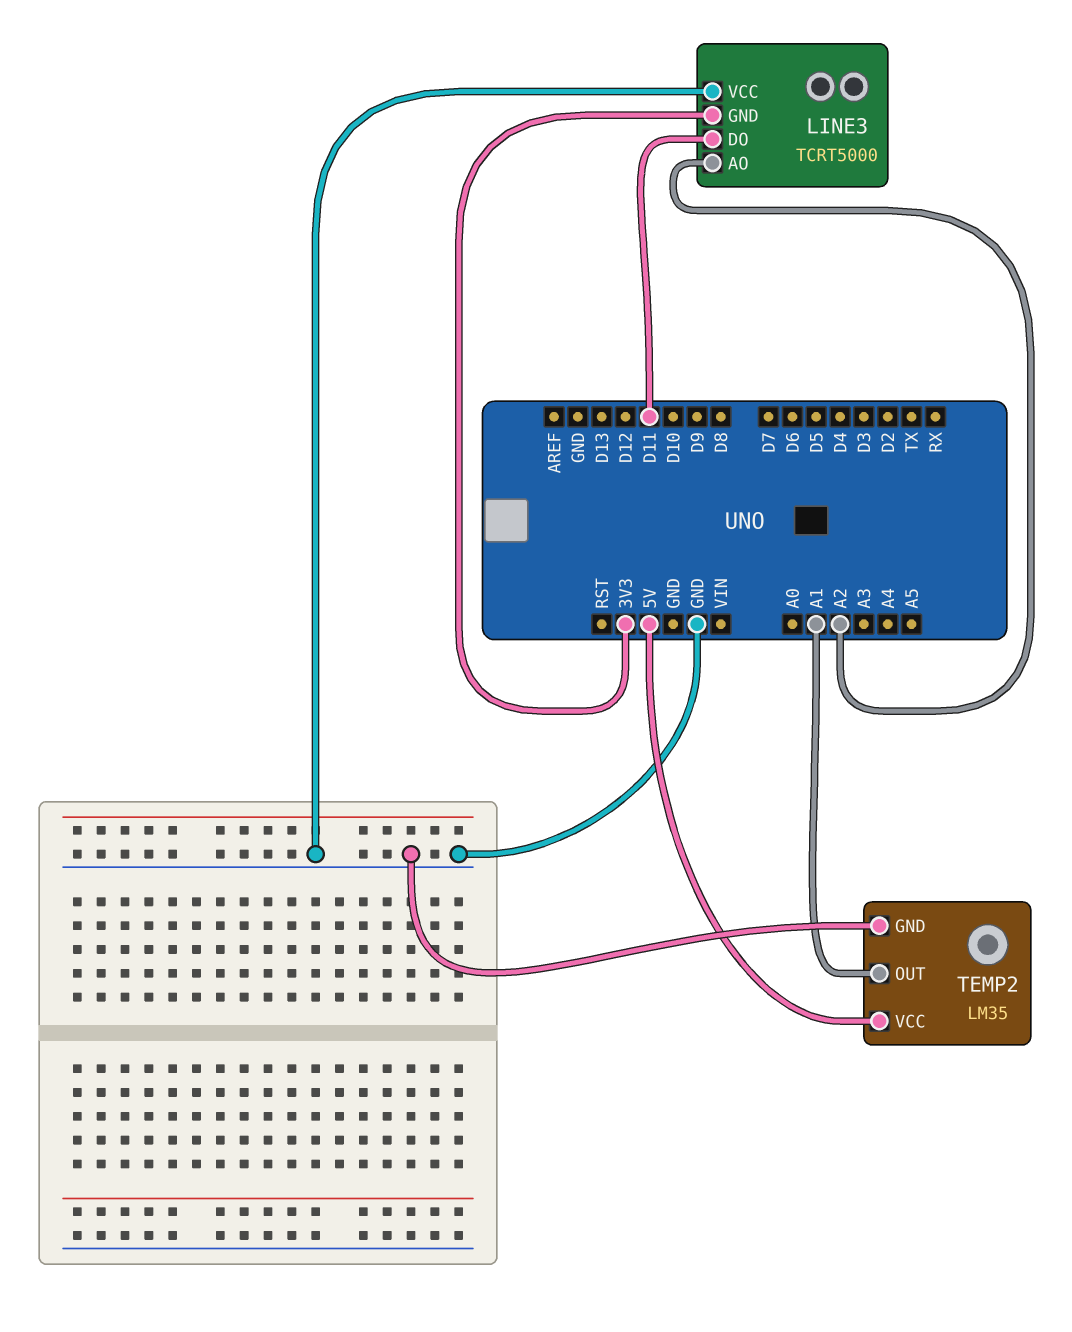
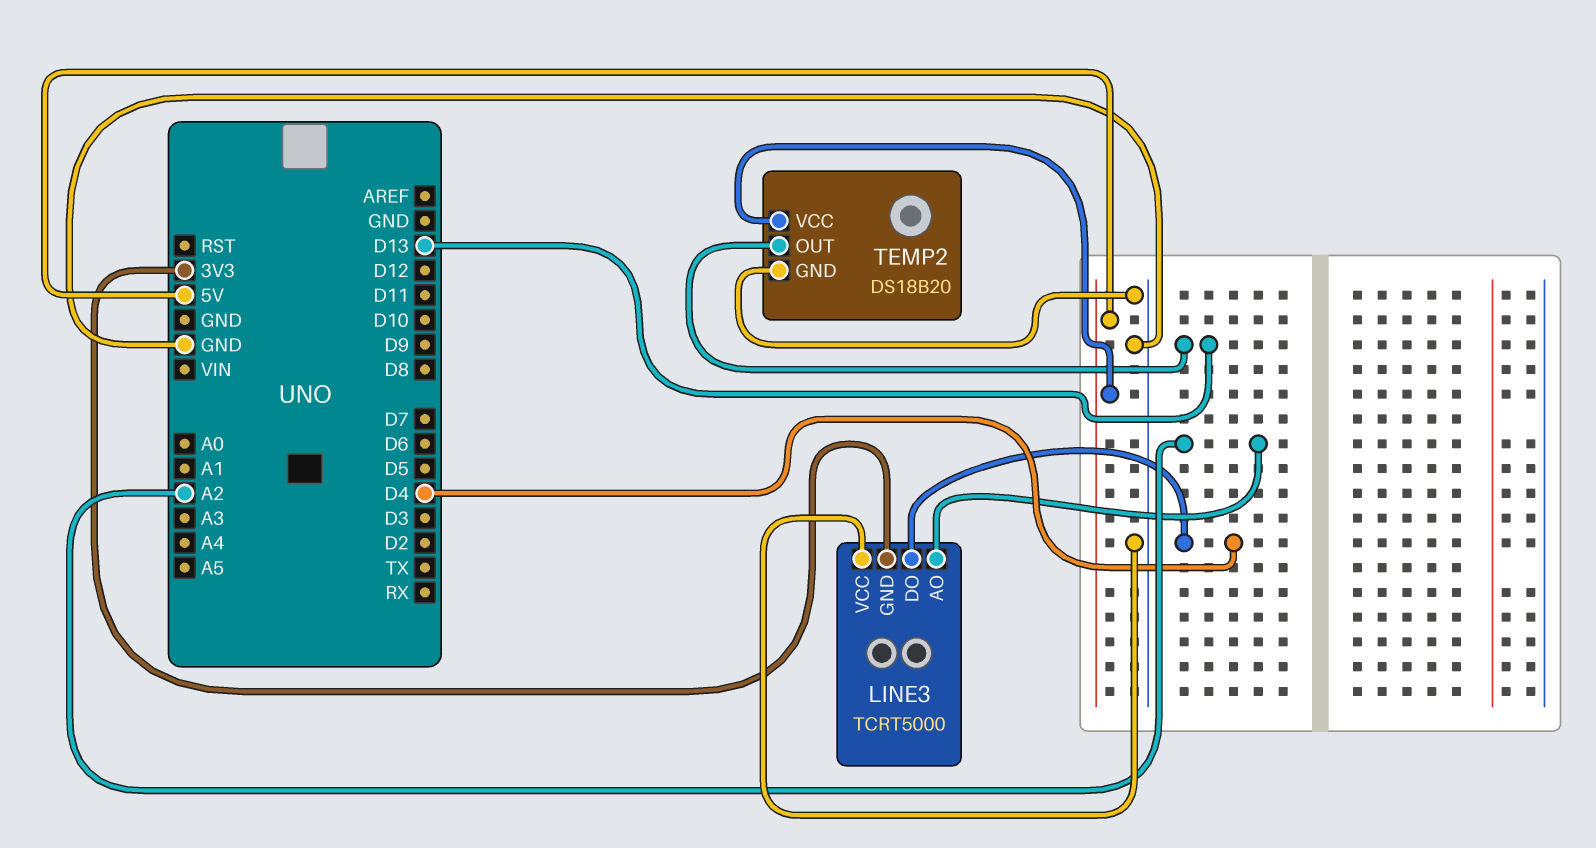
LINE3 pin DO: D11 -> D4
TEMP2: LM35 -> DS18B20
TEMP2 pin OUT: A1 -> D13

